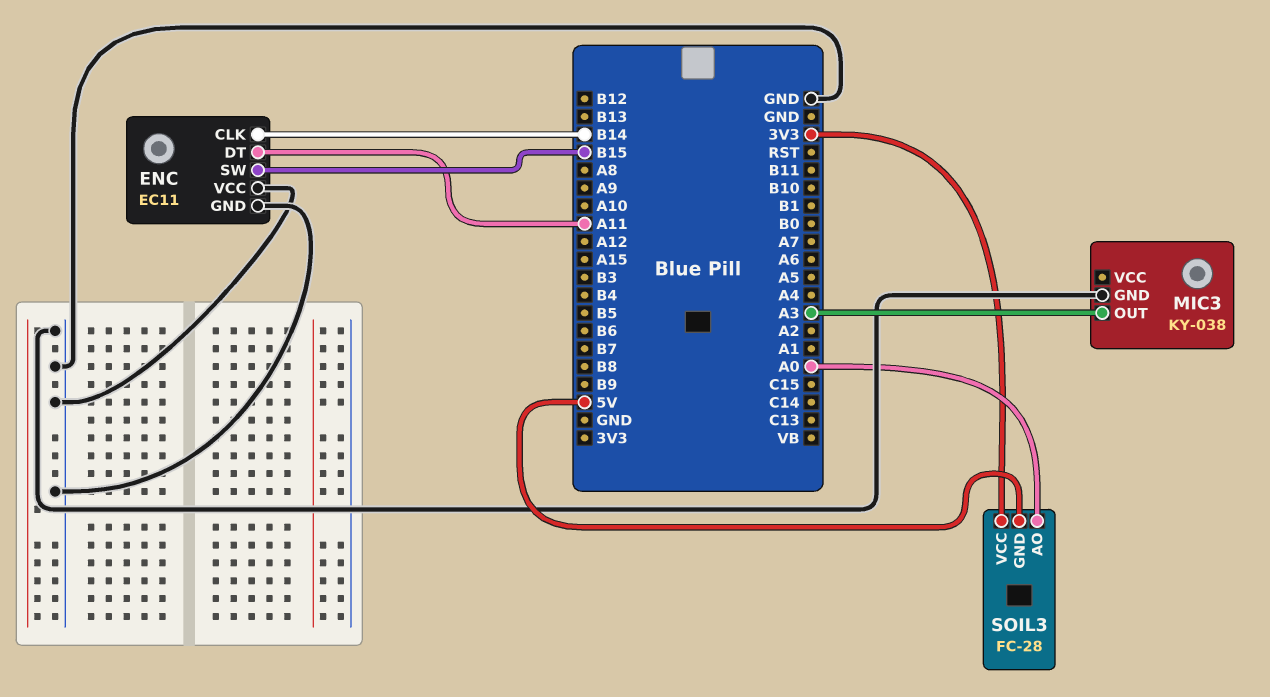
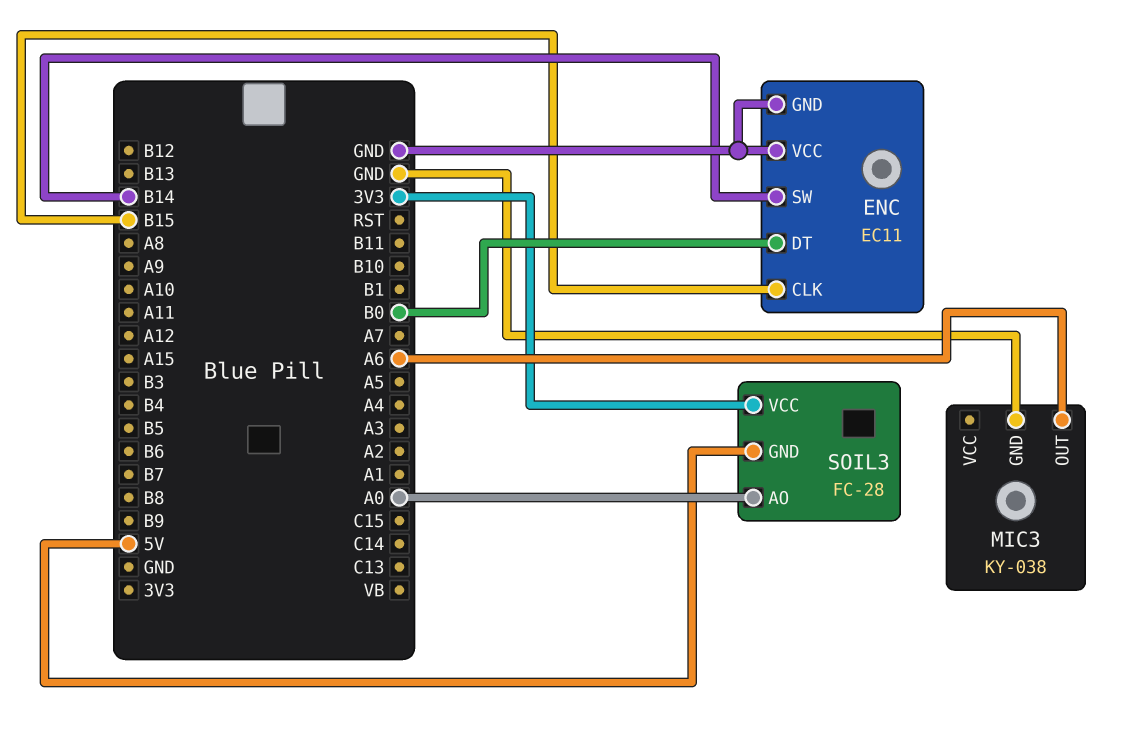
ENC pin CLK: B14 -> B15
ENC pin DT: A11 -> B0
ENC pin SW: B15 -> B14
MIC3 pin OUT: A3 -> A6

